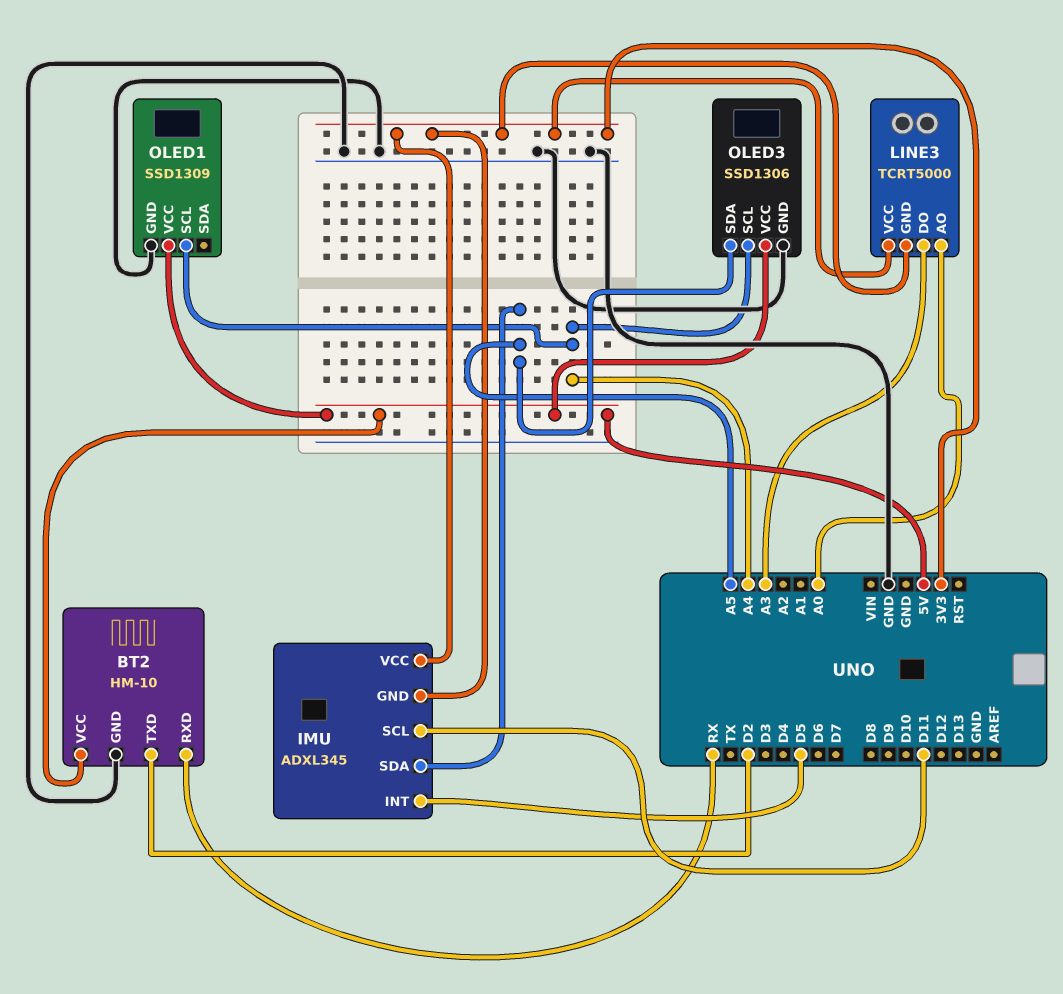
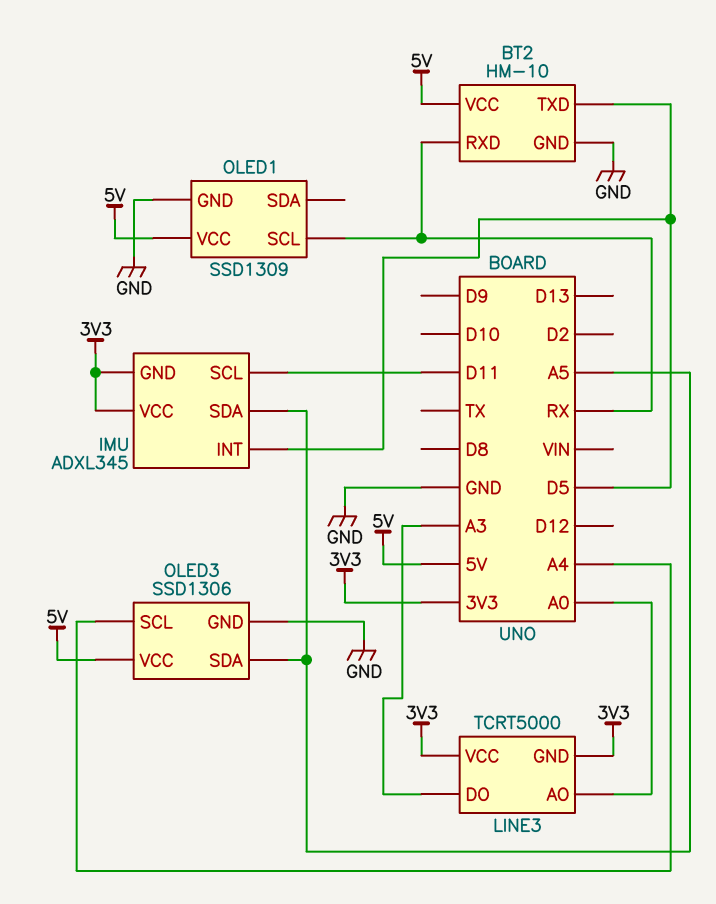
BT2 pin TXD: D2 -> D5
OLED1 pin SCL: A4 -> RX

